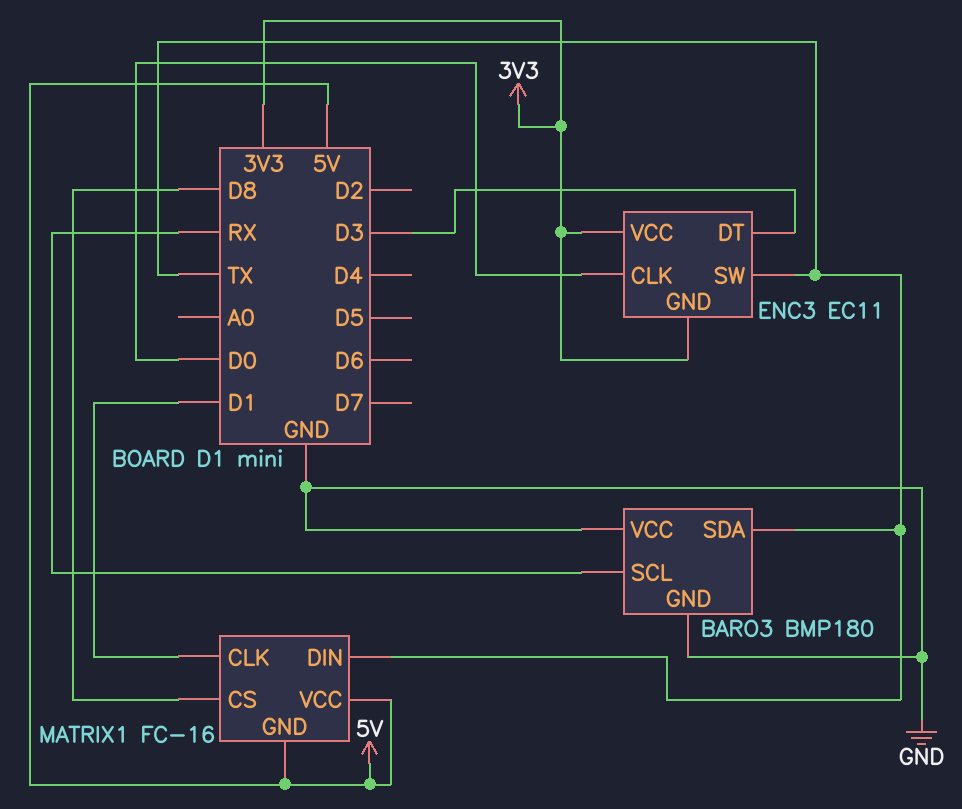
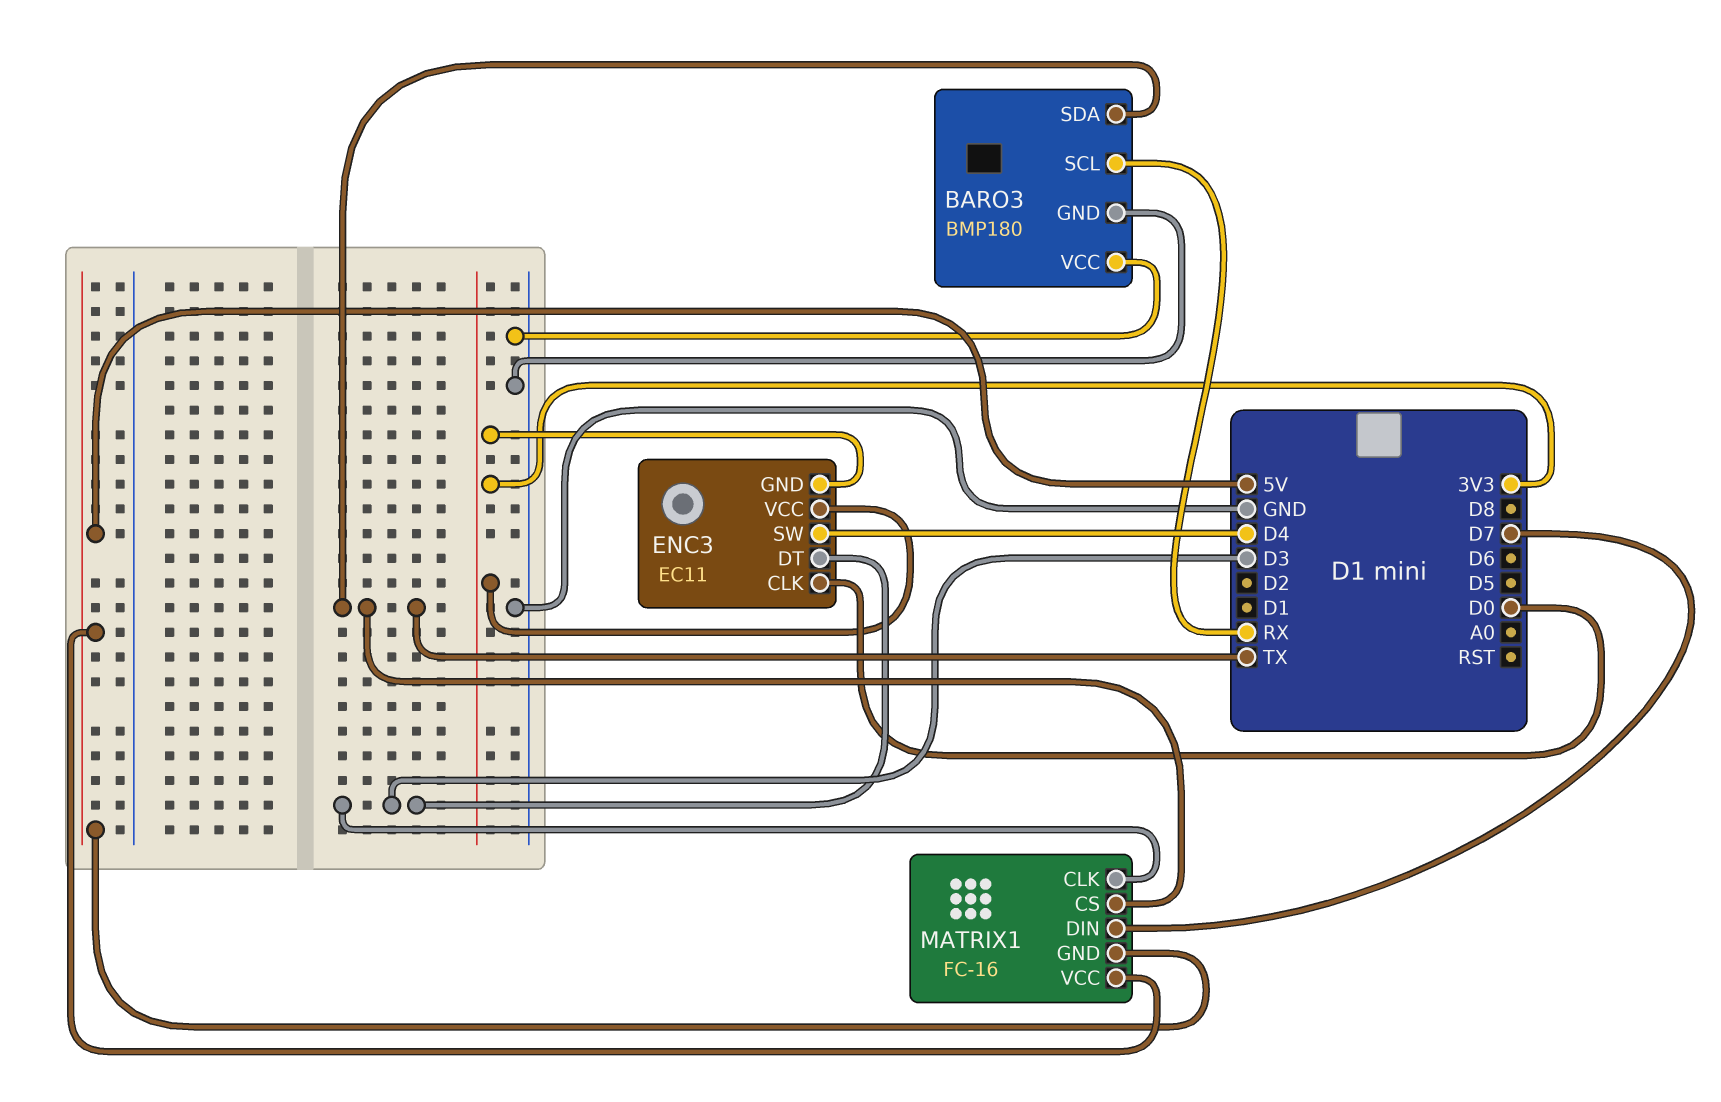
ENC3 pin SW: TX -> D4
MATRIX1 pin CLK: D1 -> D3
MATRIX1 pin CS: D8 -> TX
MATRIX1 pin DIN: TX -> D7

